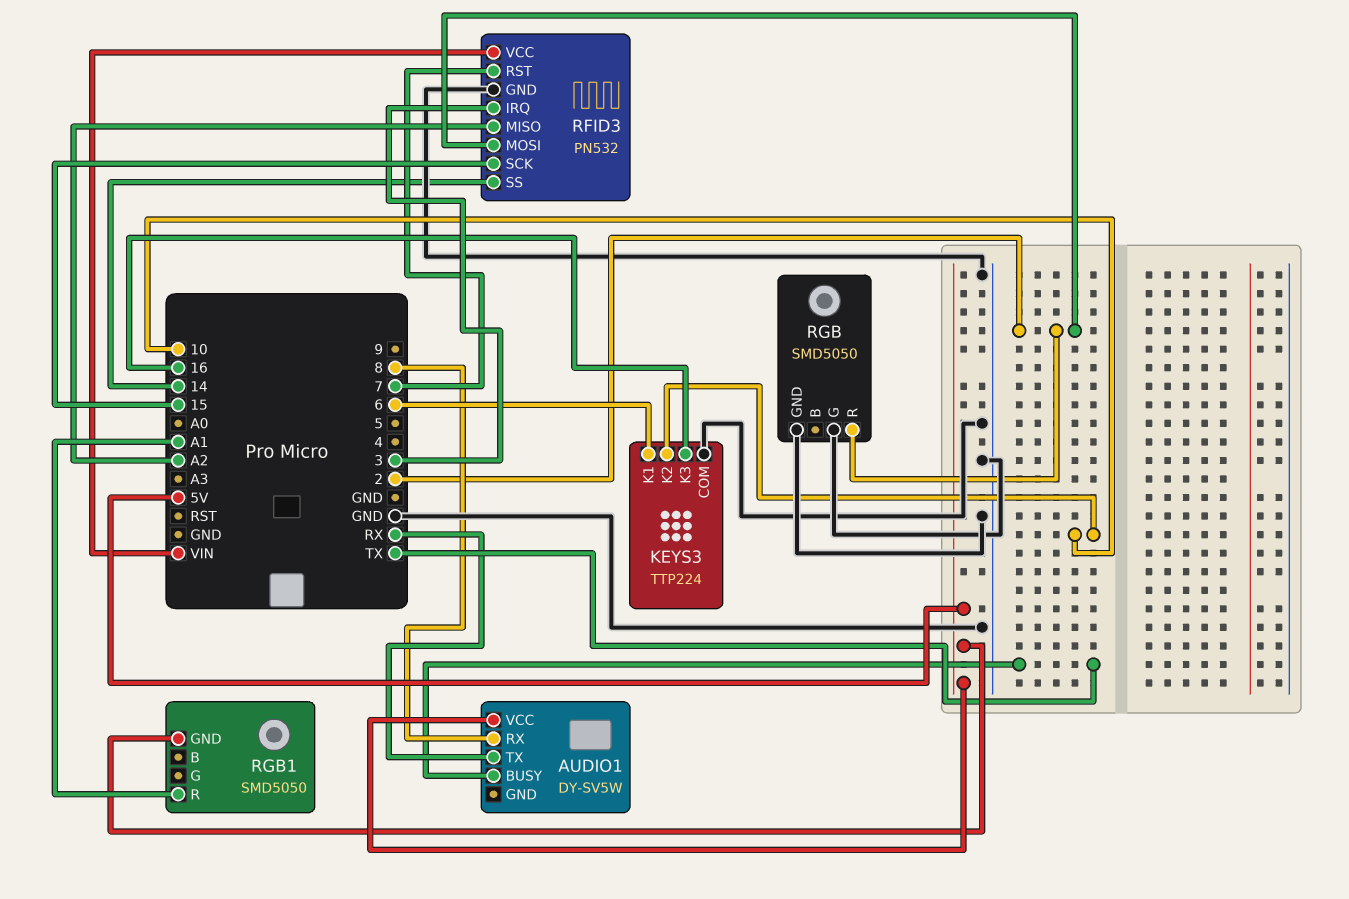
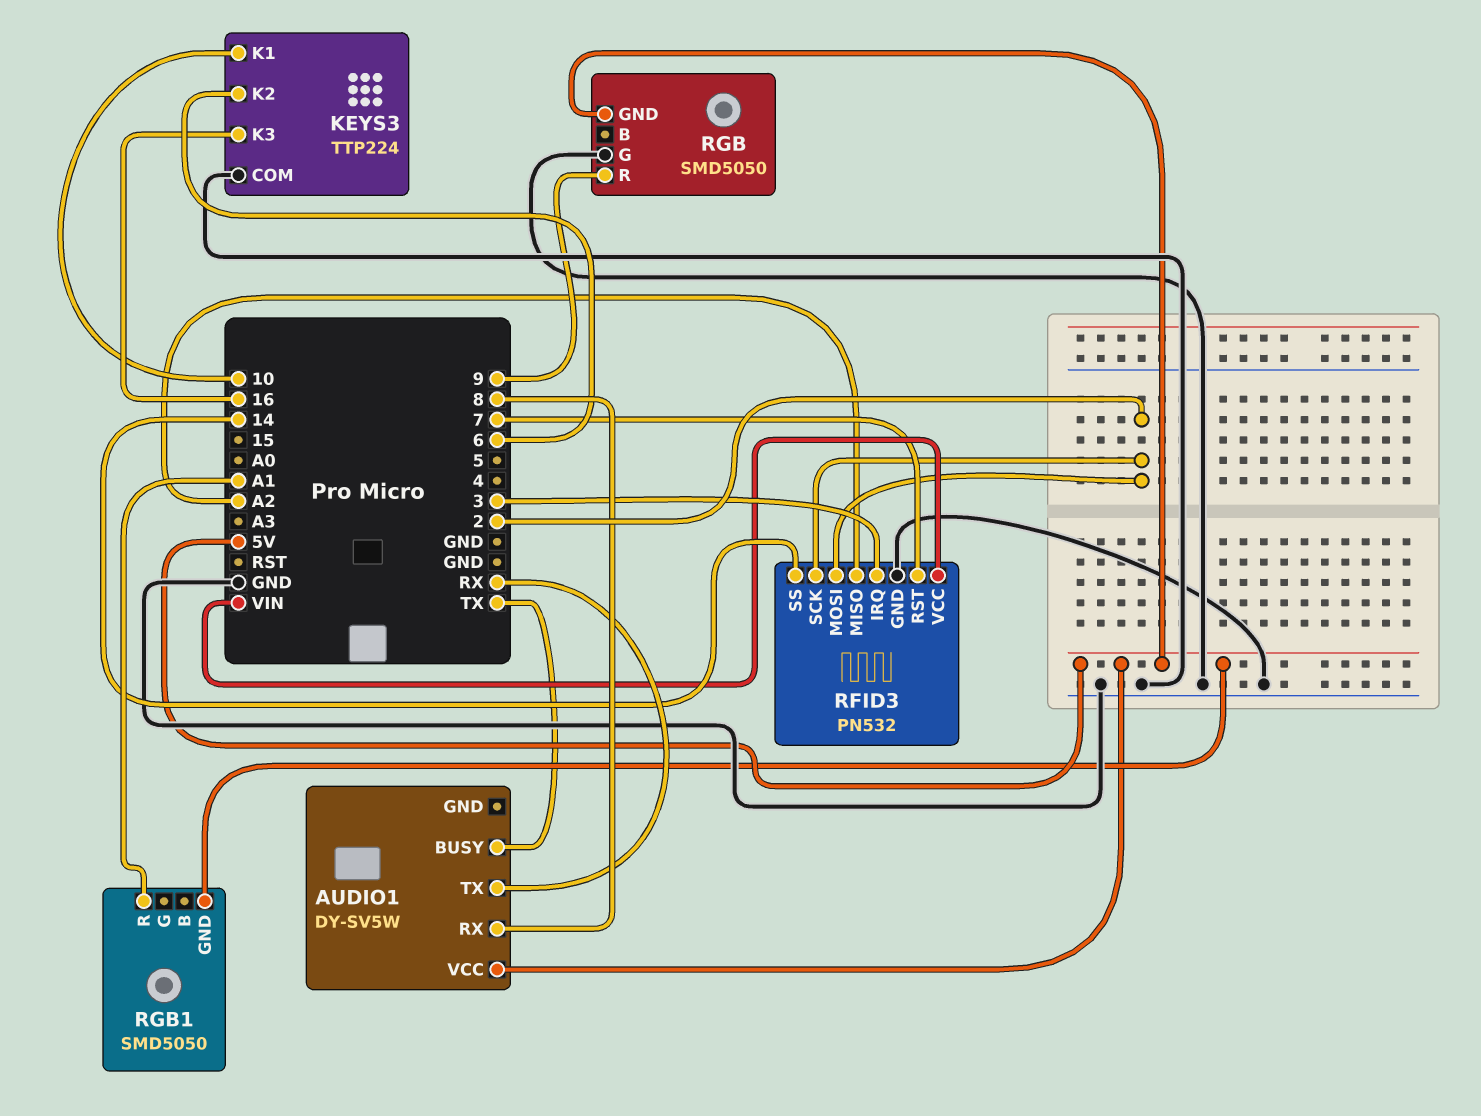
KEYS3 pin K1: 6 -> 10
KEYS3 pin K2: 10 -> 6
RFID3 pin SCK: 15 -> 2
RGB pin GND: GND -> 5V
RGB pin R: 2 -> 9

